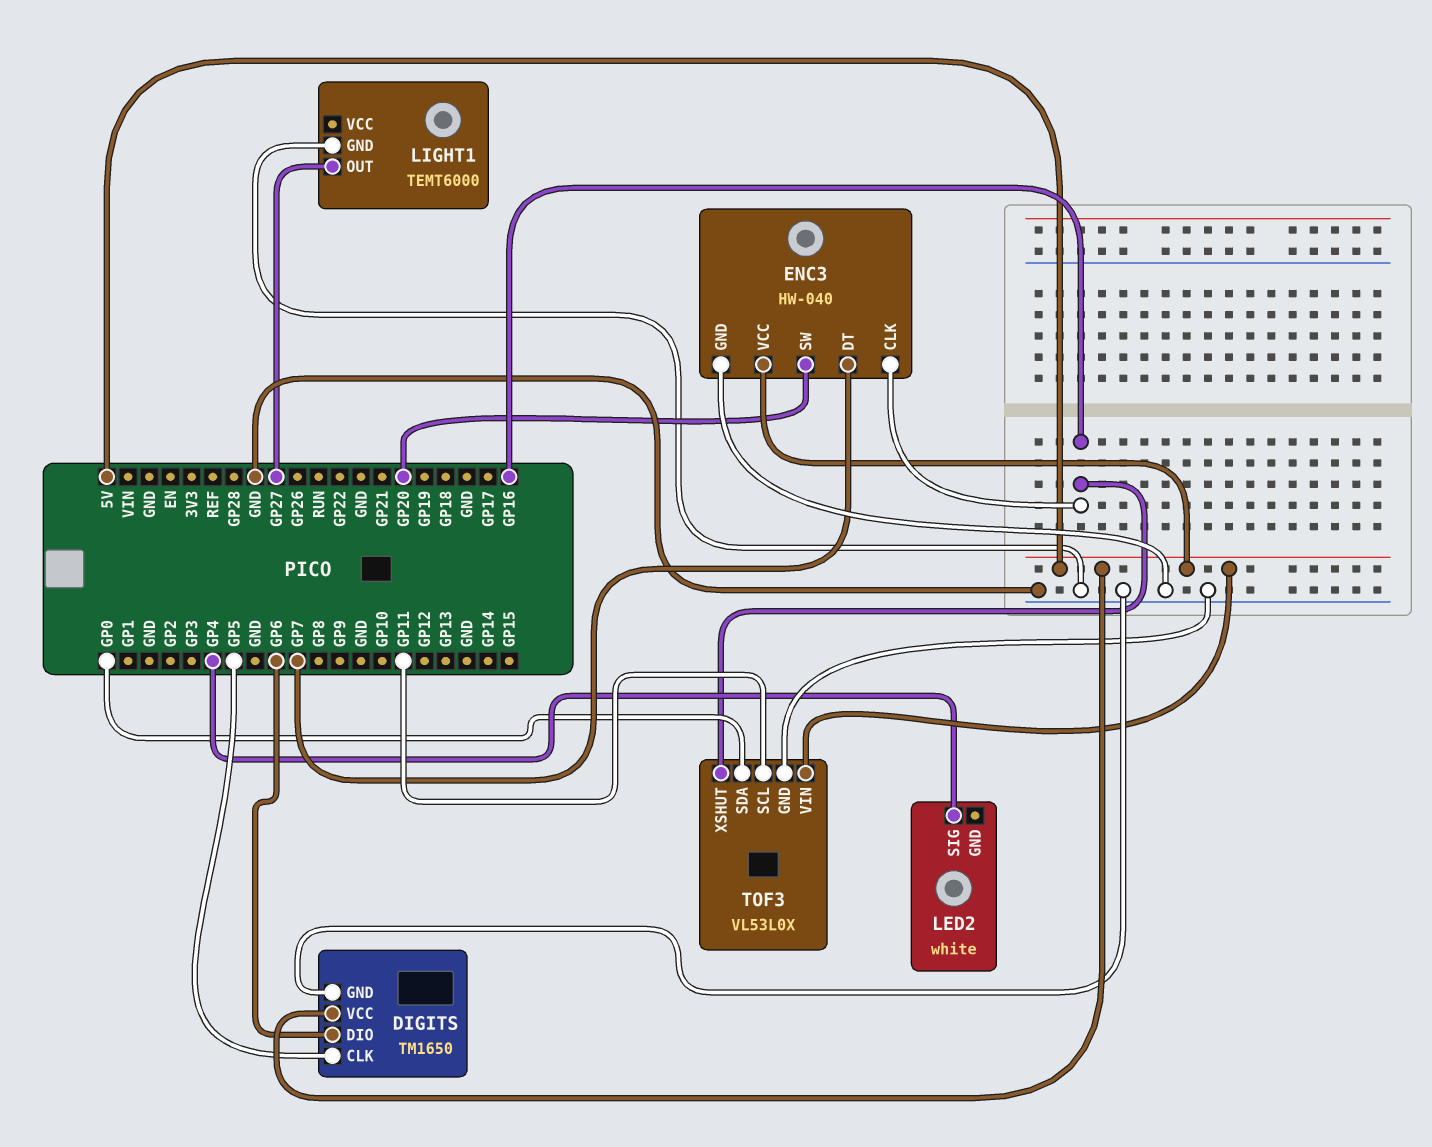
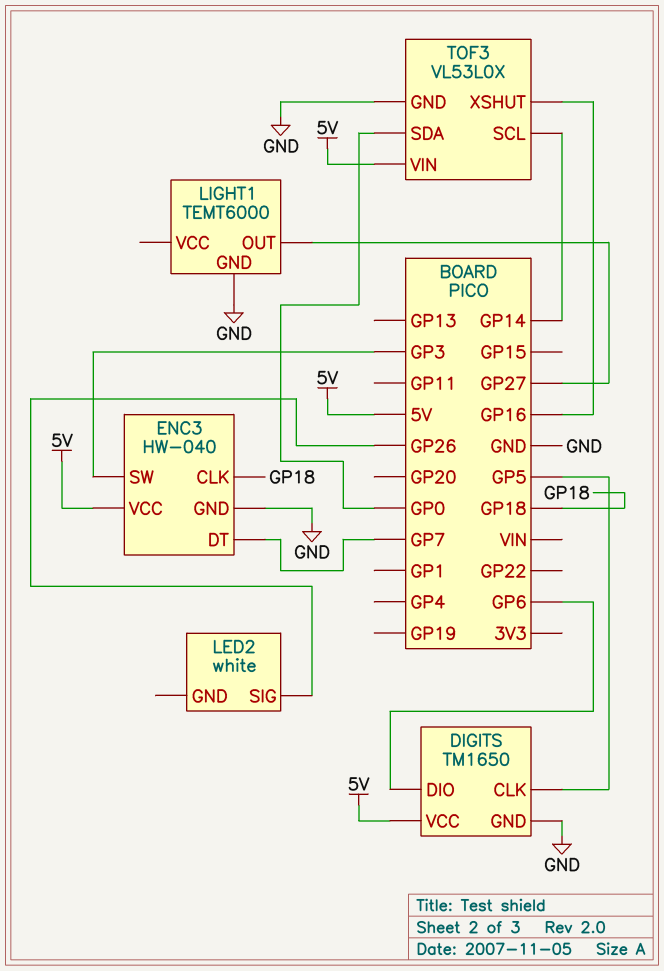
ENC3 pin CLK: GP16 -> GP18
ENC3 pin SW: GP20 -> GP3
LED2 pin SIG: GP4 -> GP26
TOF3 pin SCL: GP11 -> GP14

